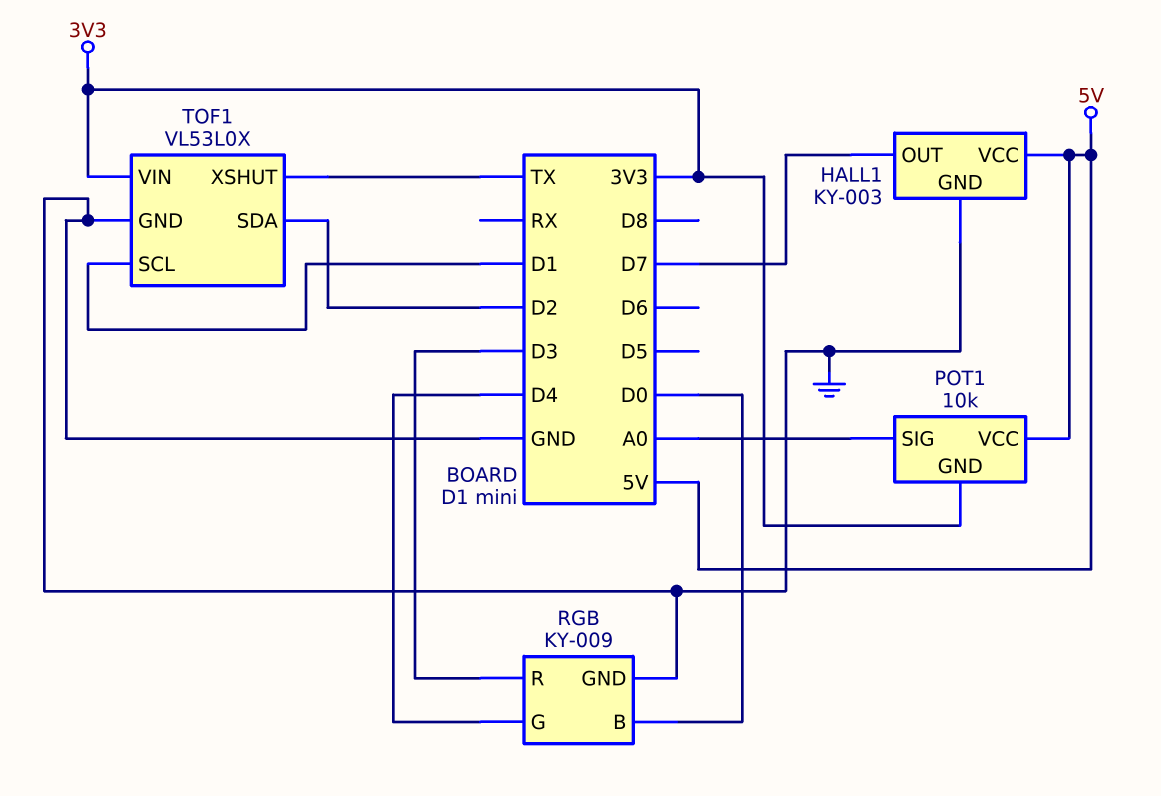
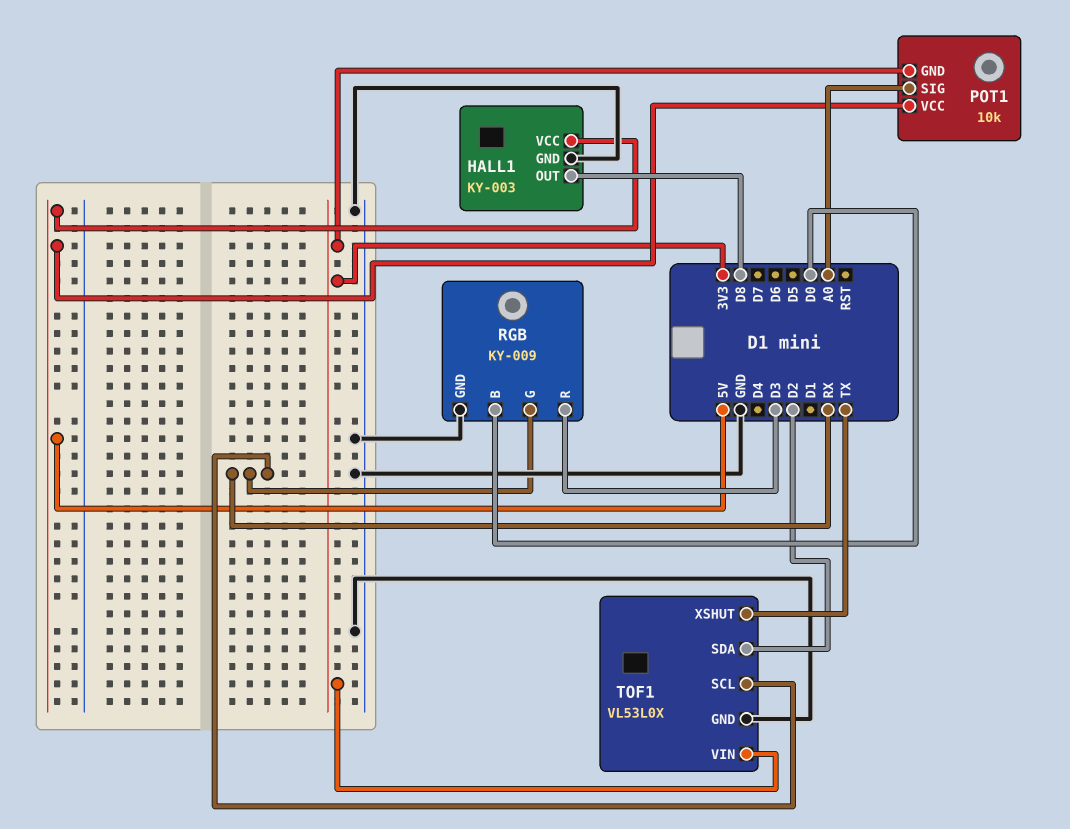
HALL1 pin OUT: D7 -> D8
RGB pin G: D4 -> RX
TOF1 pin SCL: D1 -> RX

